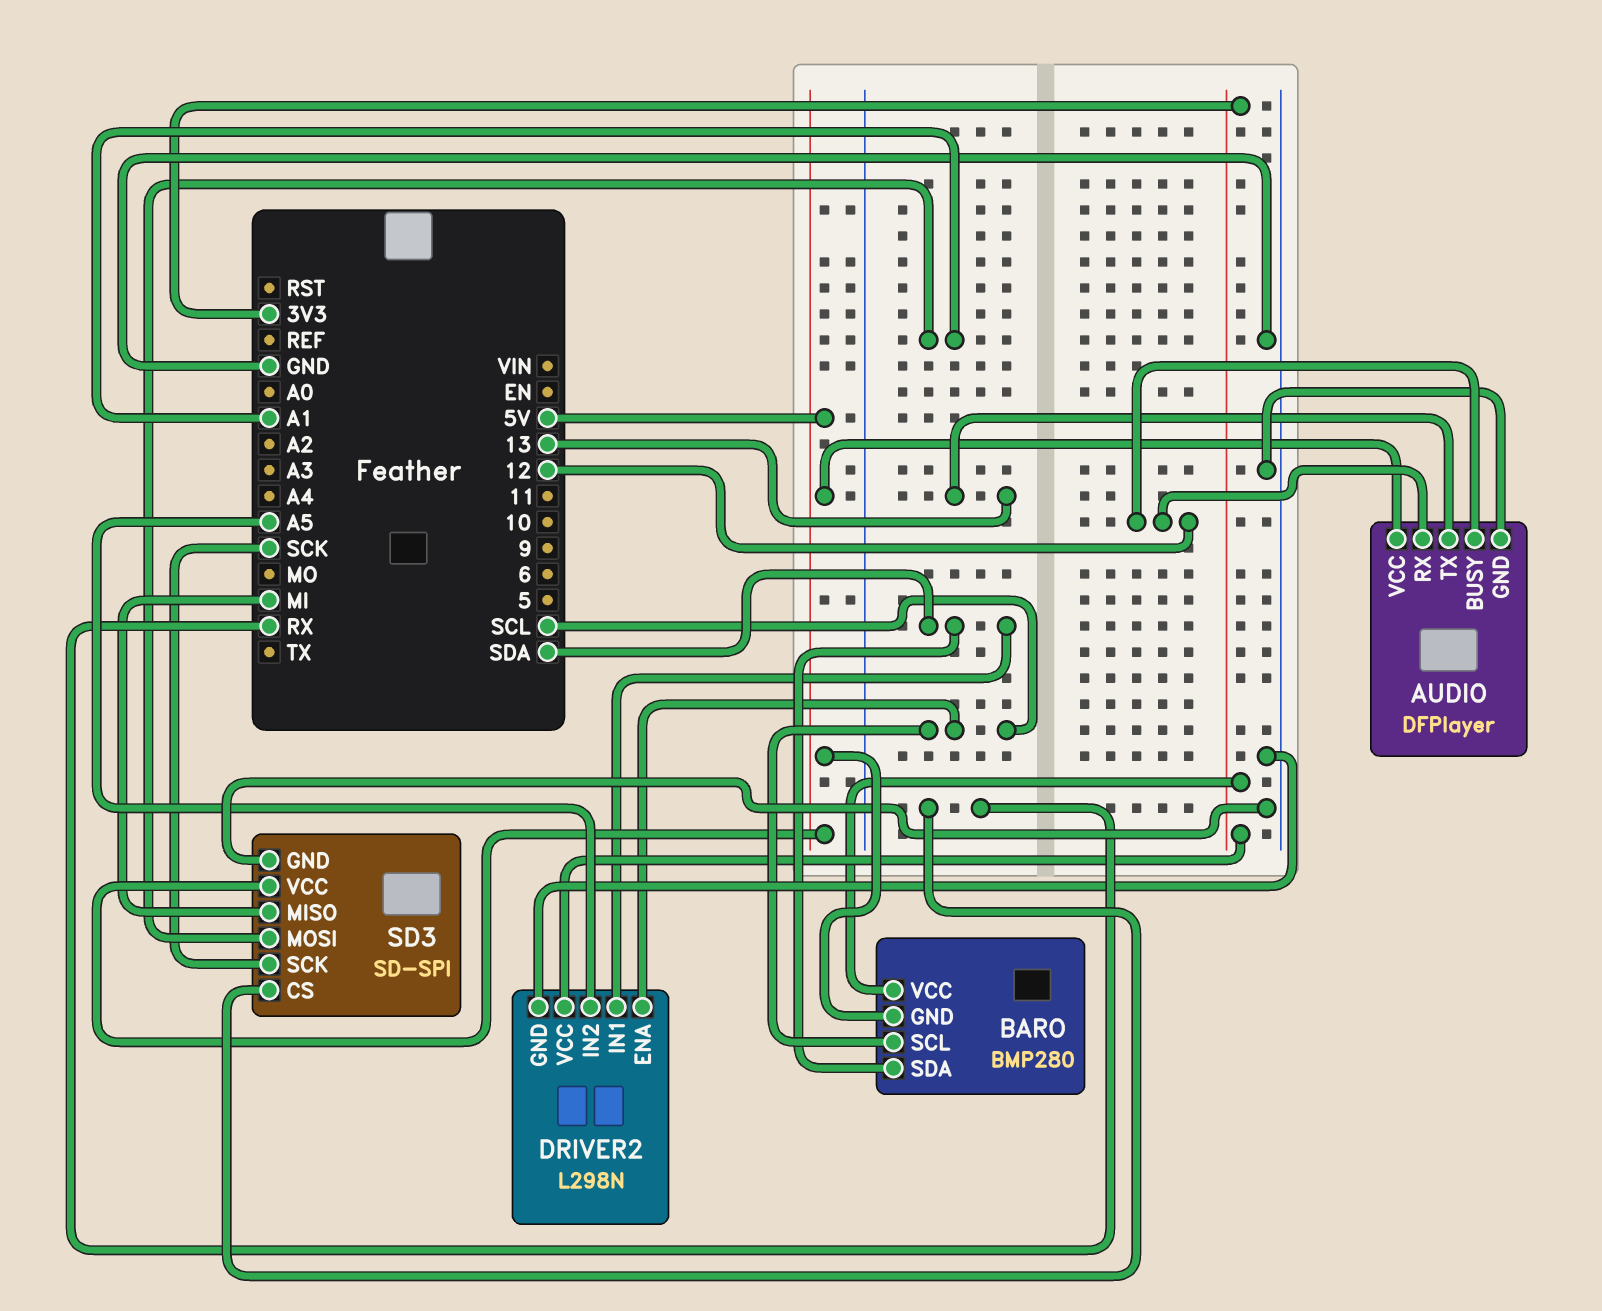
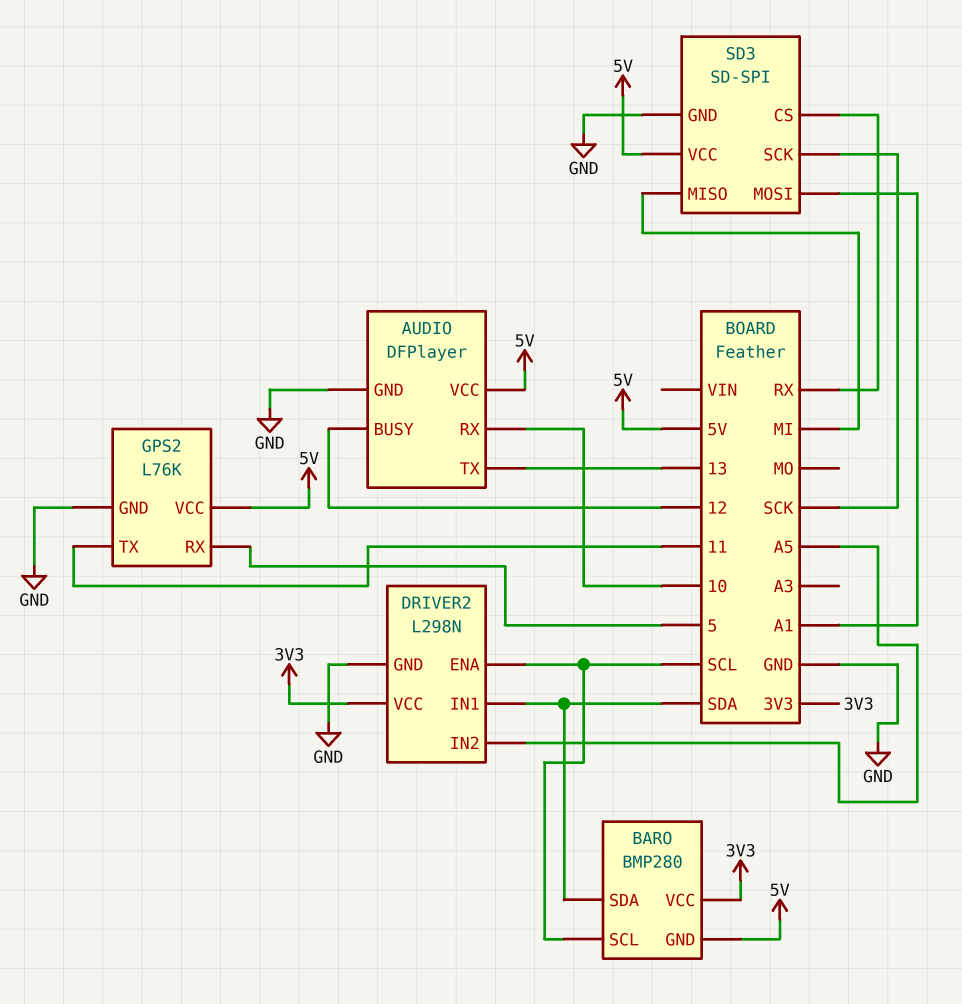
AUDIO pin RX: 12 -> 10
GPS2: none -> L76K
GPS2 pin GND: none -> GND
GPS2 pin RX: none -> 5
GPS2 pin TX: none -> 11
GPS2 pin VCC: none -> 5V

